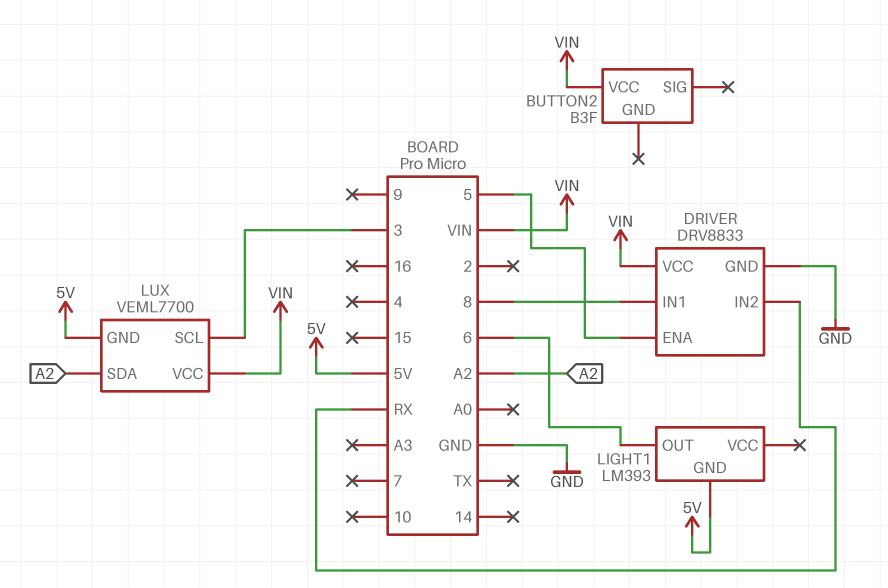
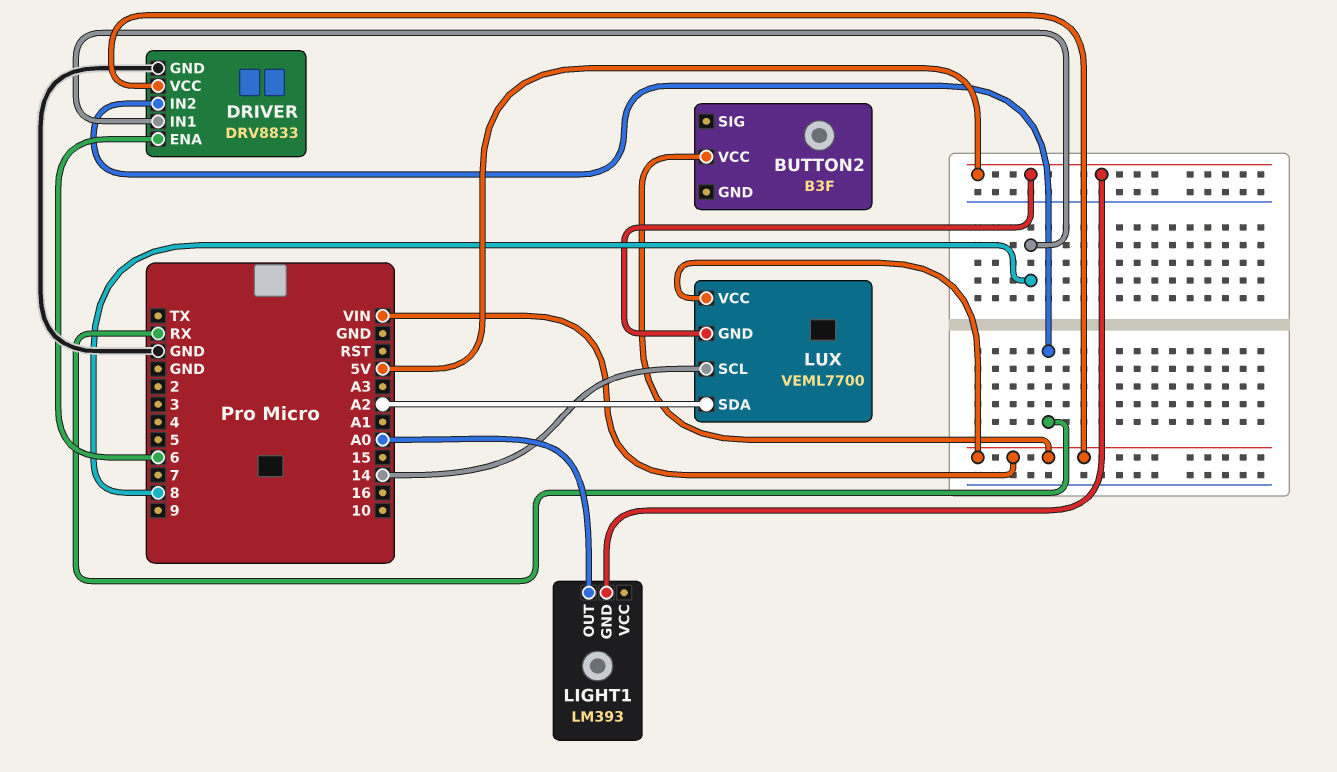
DRIVER pin ENA: 5 -> 6
LIGHT1 pin OUT: 6 -> A0
LUX pin SCL: 3 -> 14

